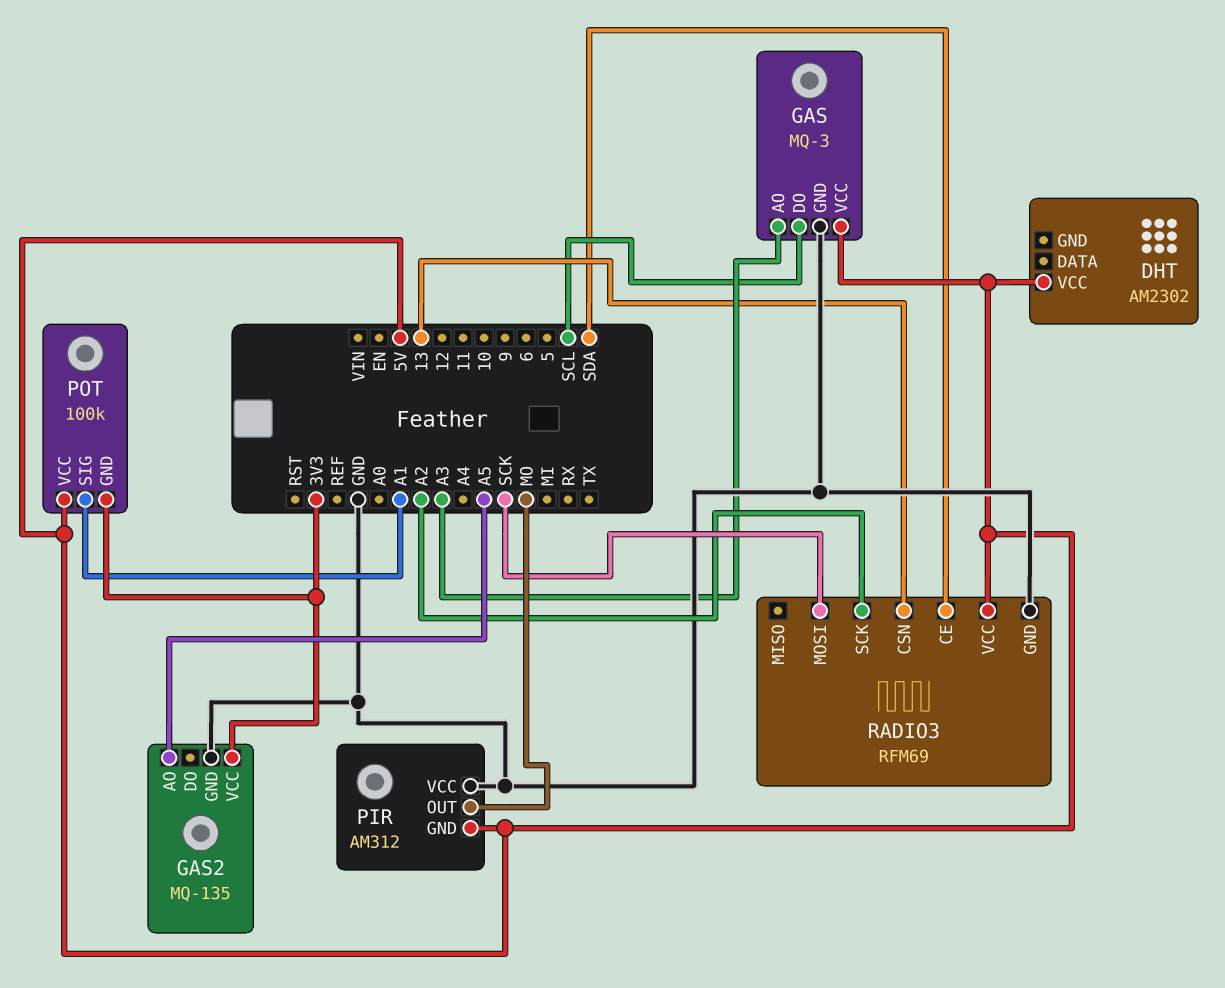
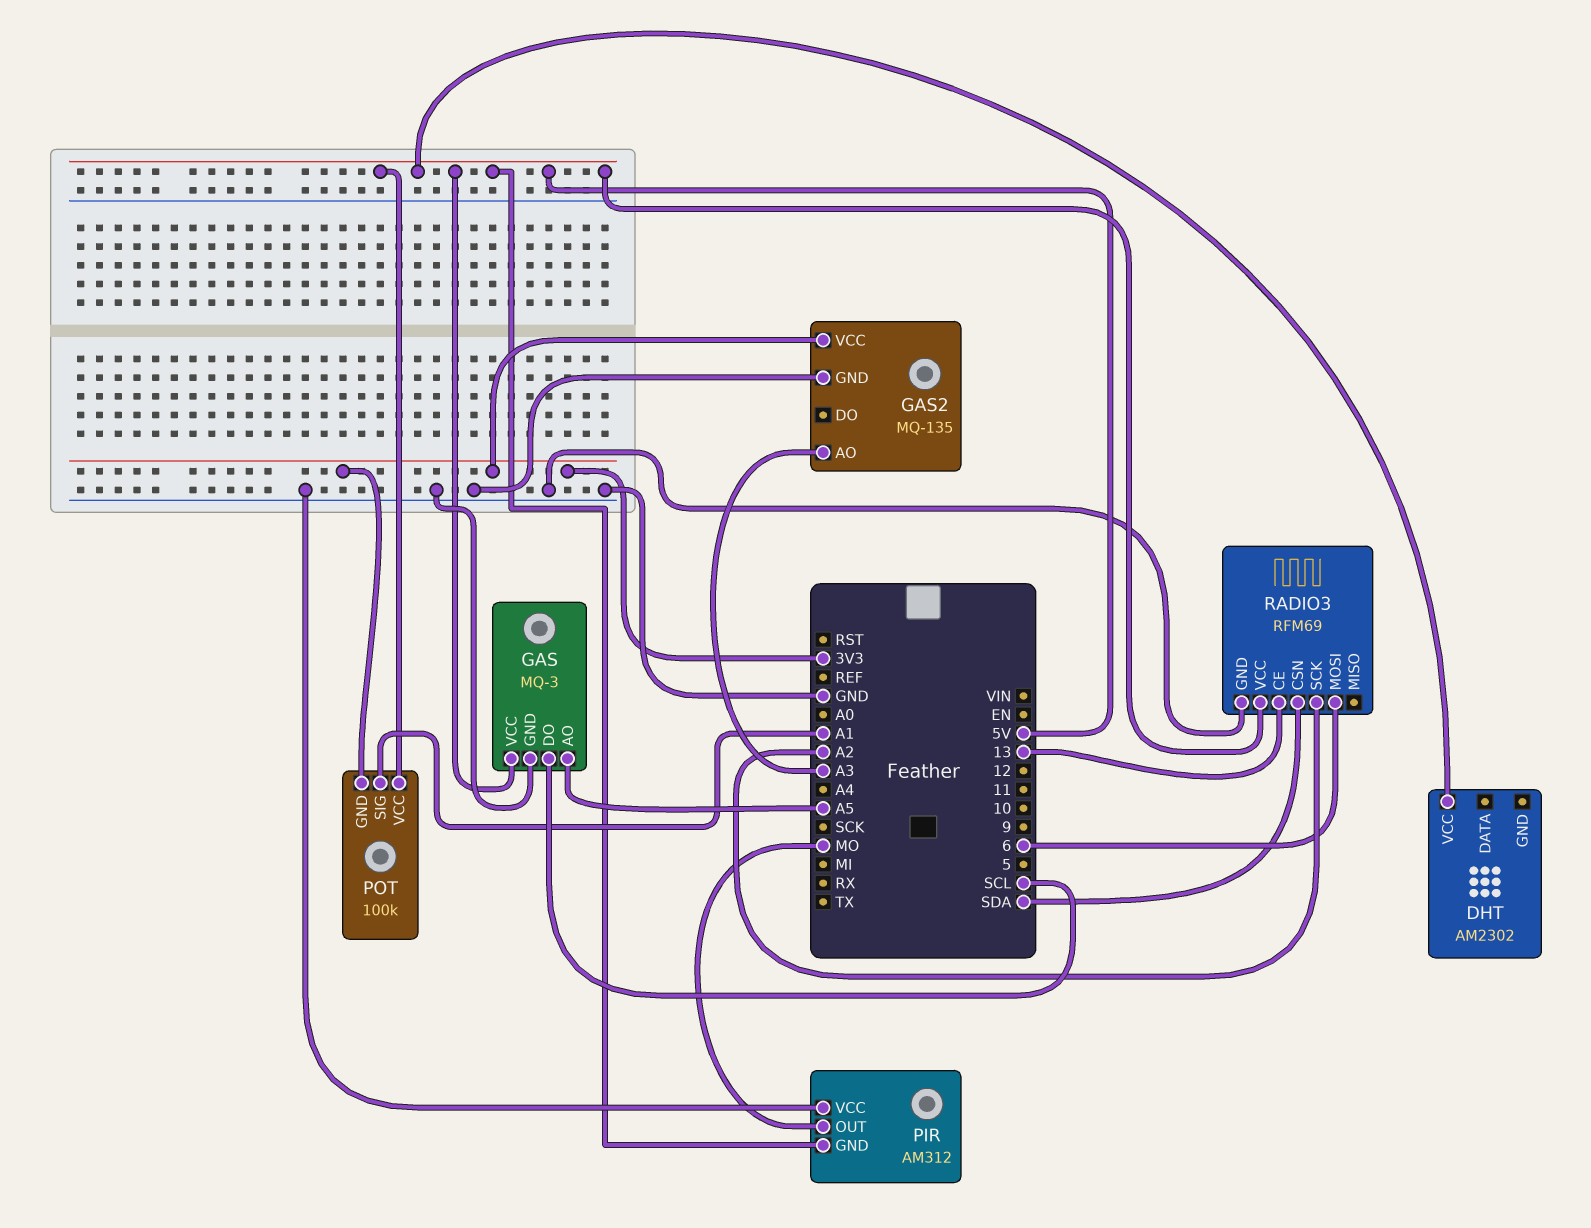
GAS pin AO: A3 -> A5
GAS2 pin AO: A5 -> A3
RADIO3 pin CE: SDA -> 13
RADIO3 pin CSN: 13 -> SDA
RADIO3 pin MOSI: SCK -> 6

